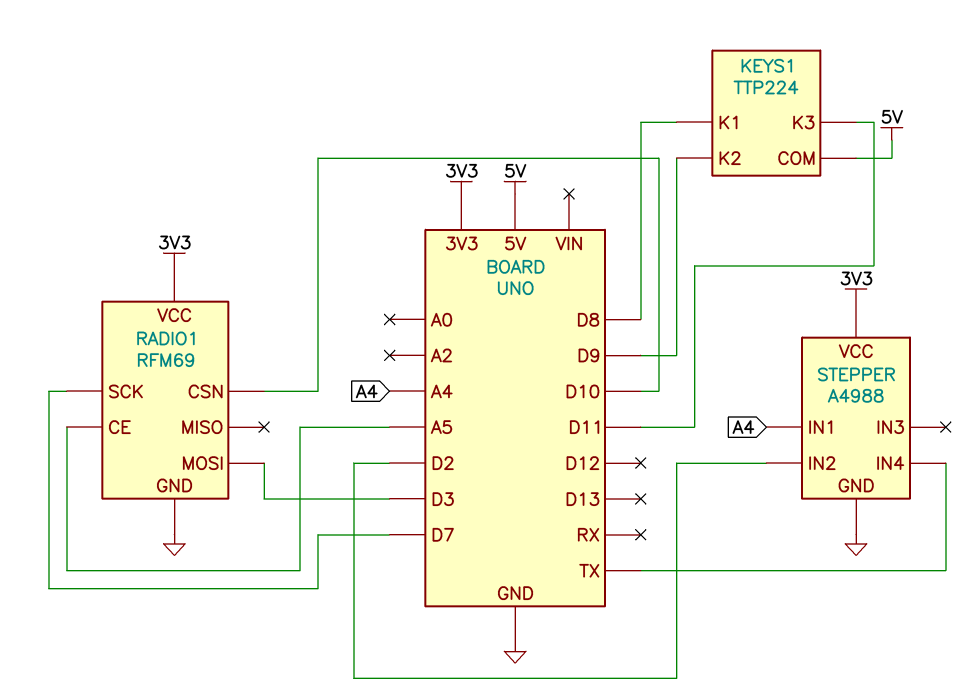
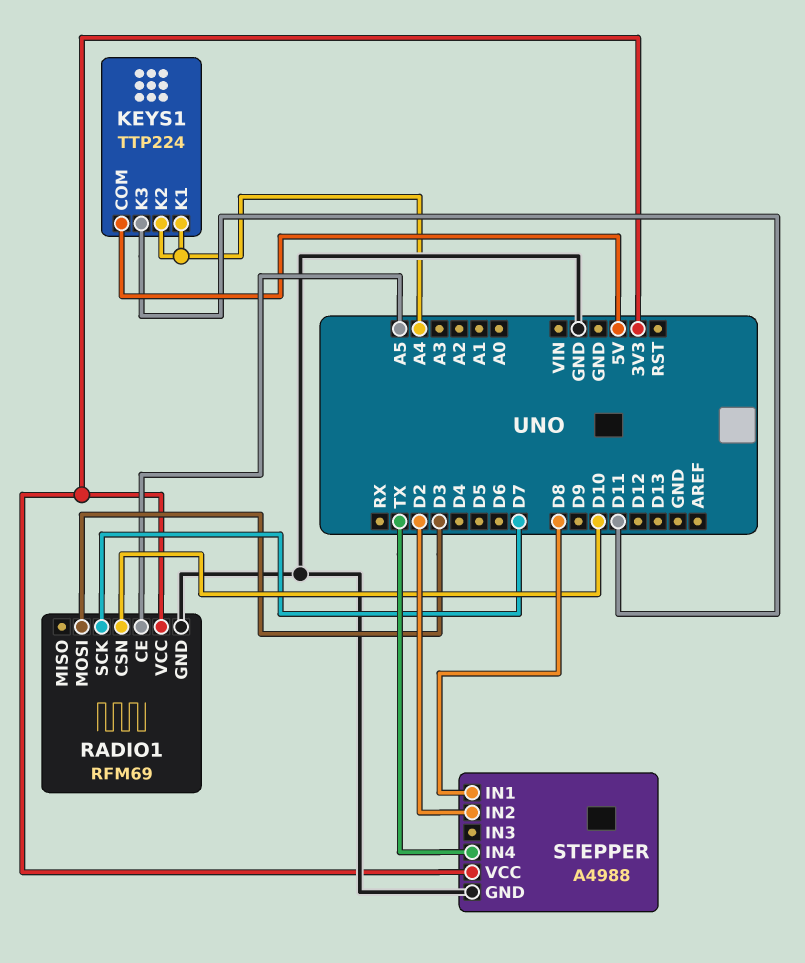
KEYS1 pin K1: D8 -> A4
KEYS1 pin K2: D9 -> A4
STEPPER pin IN1: A4 -> D8

